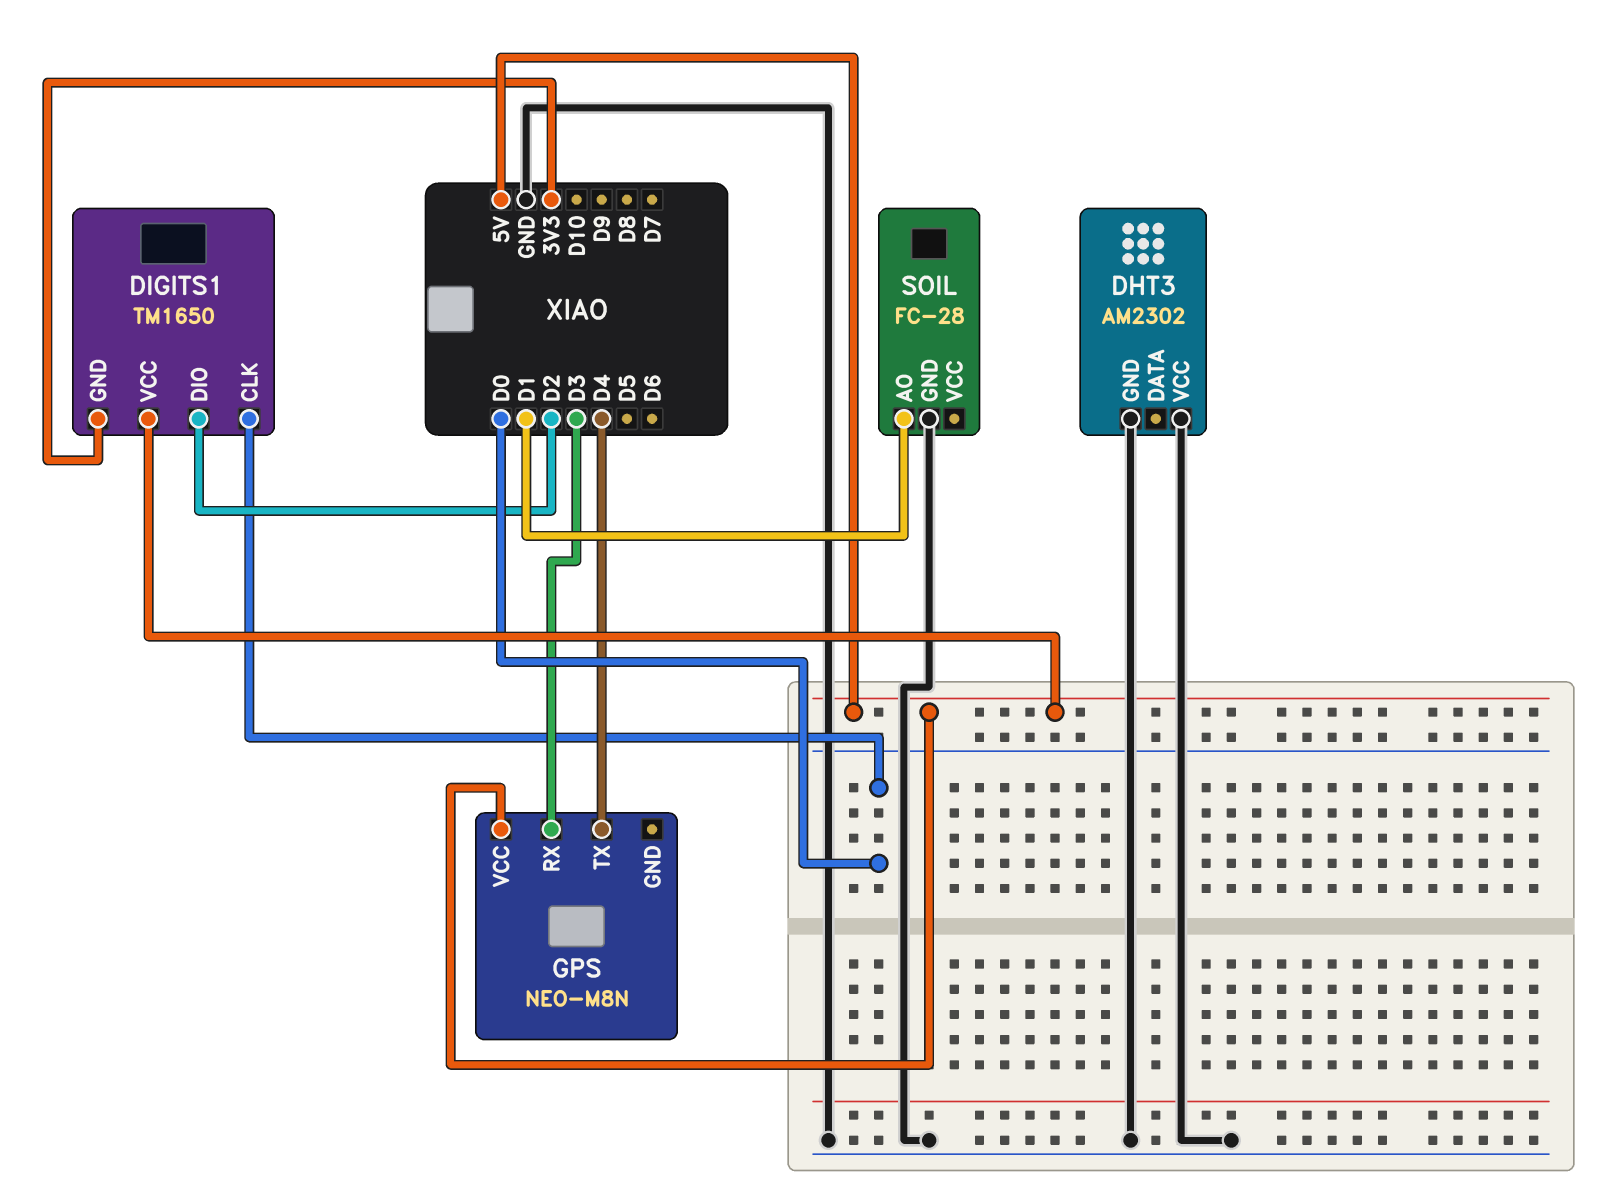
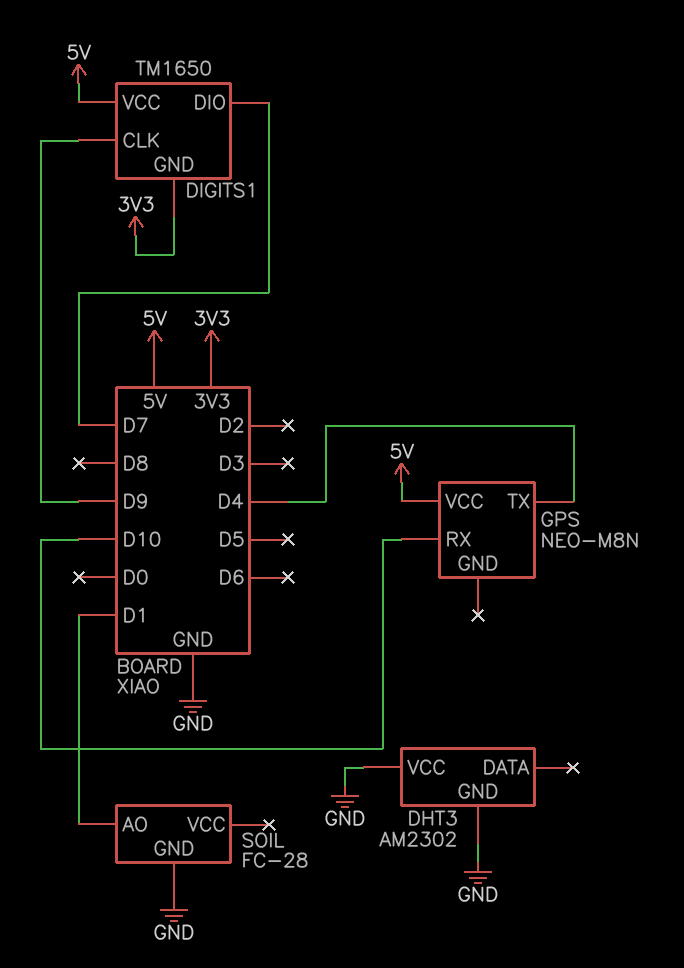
DIGITS1 pin CLK: D0 -> D9
DIGITS1 pin DIO: D2 -> D7
GPS pin RX: D3 -> D10

